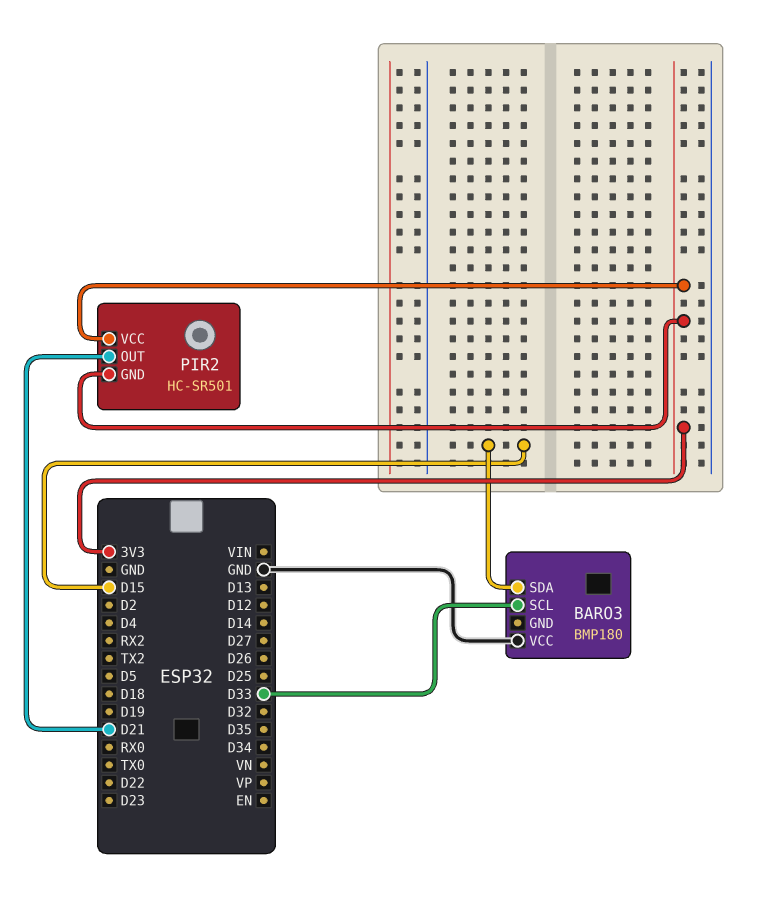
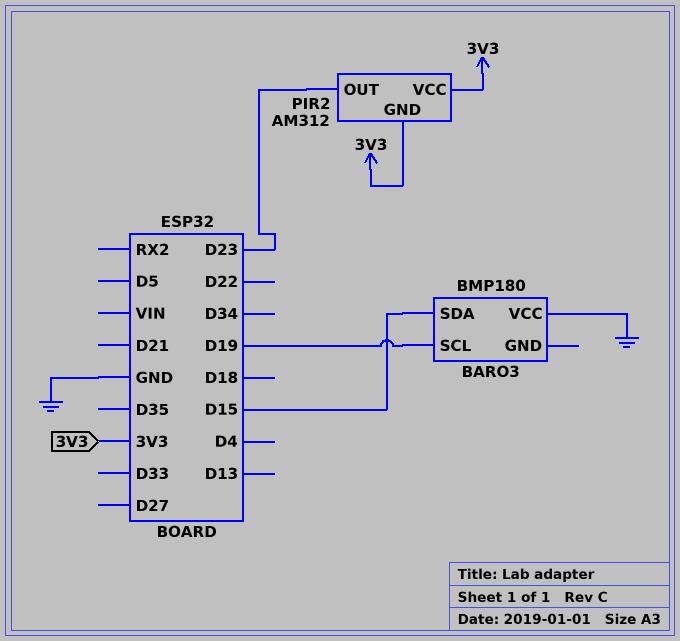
BARO3 pin SCL: D33 -> D19
PIR2: HC-SR501 -> AM312
PIR2 pin OUT: D21 -> D23

